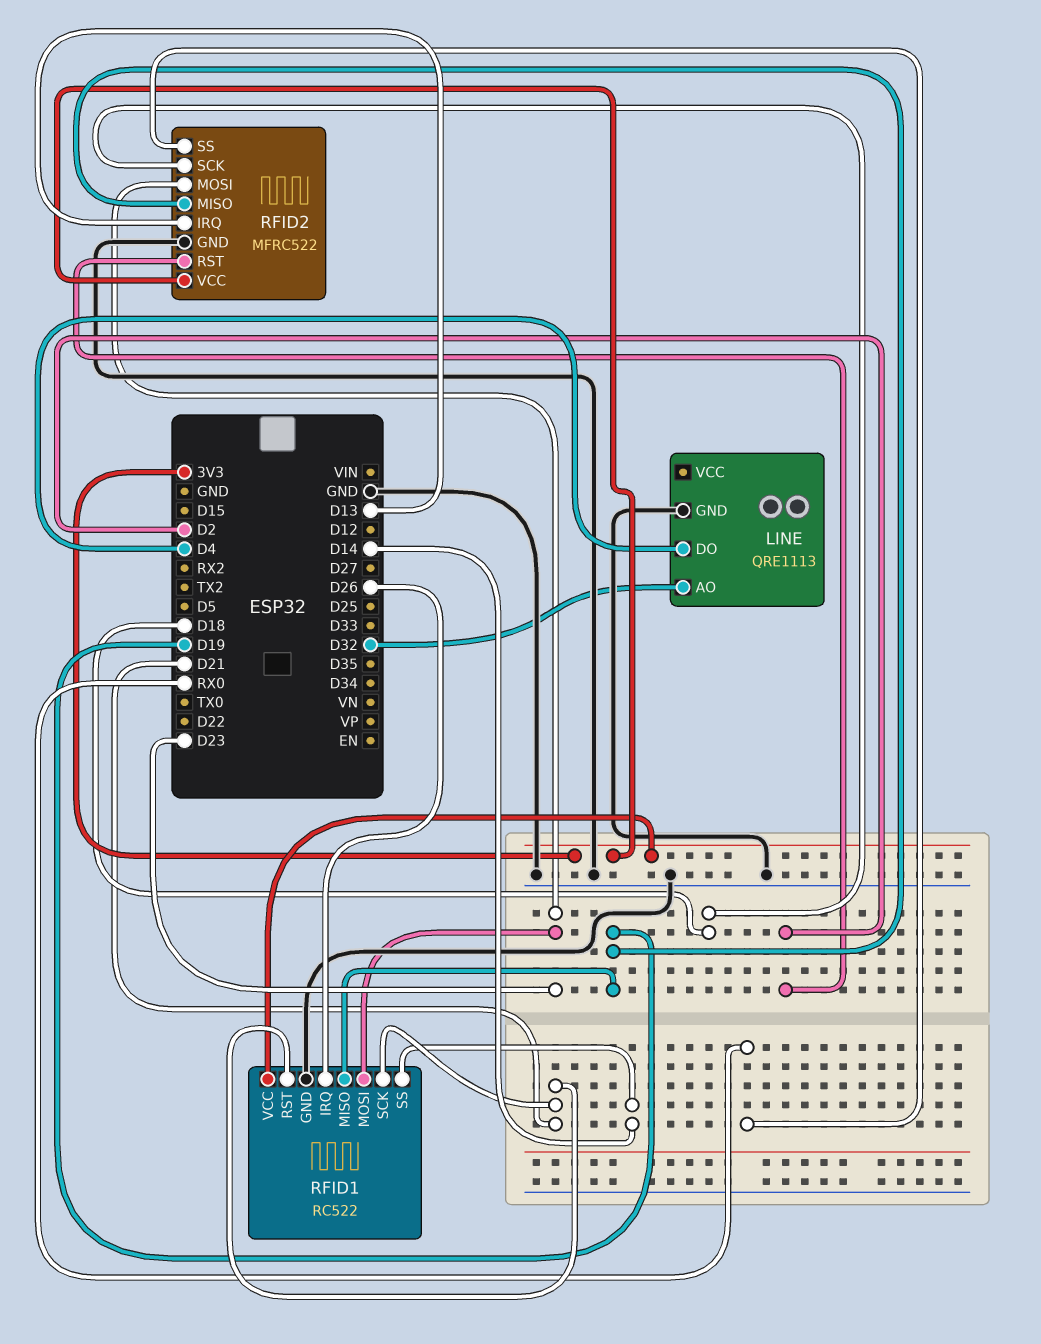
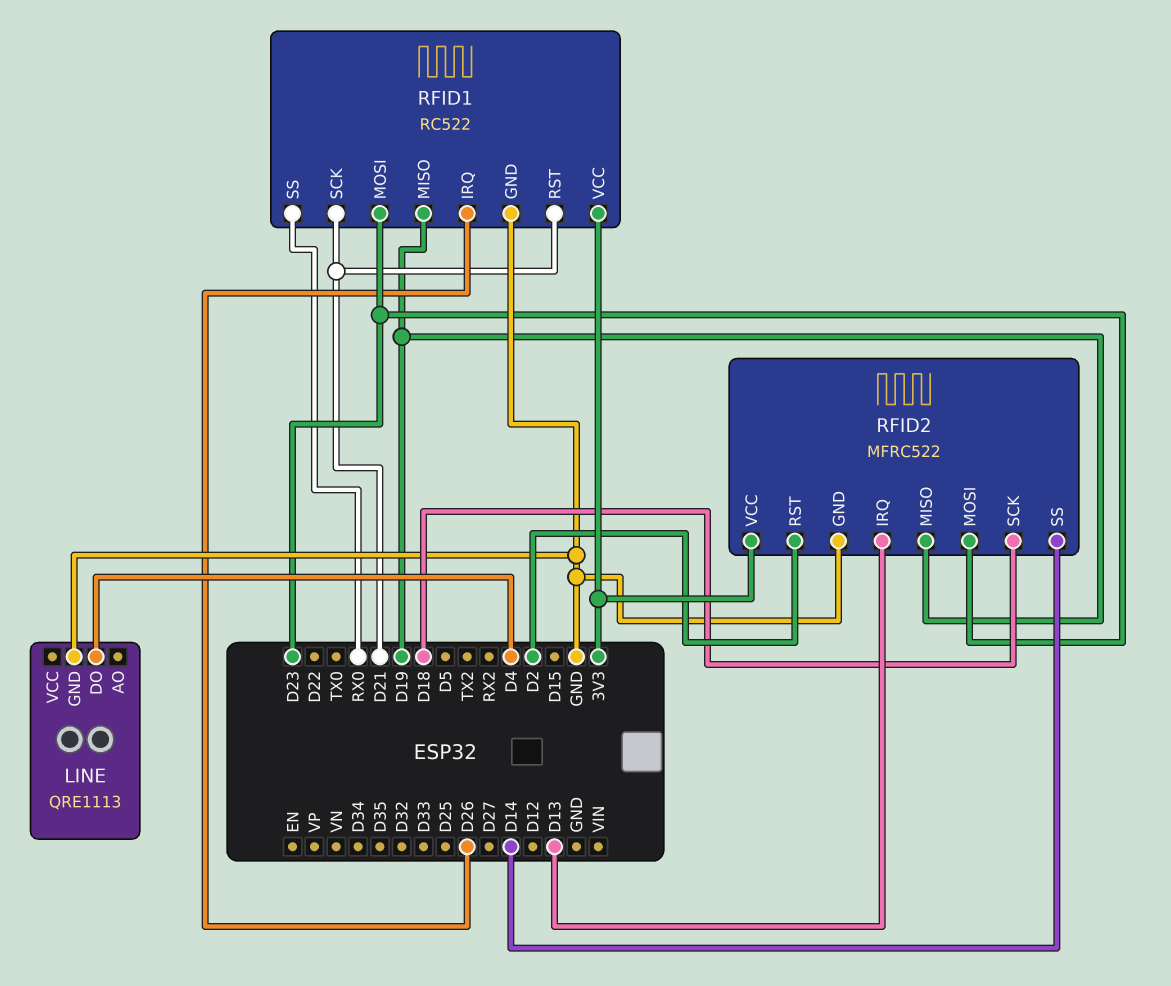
LINE pin AO: D32 -> none
RFID1 pin SS: D14 -> RX0
RFID2 pin SS: RX0 -> D14

